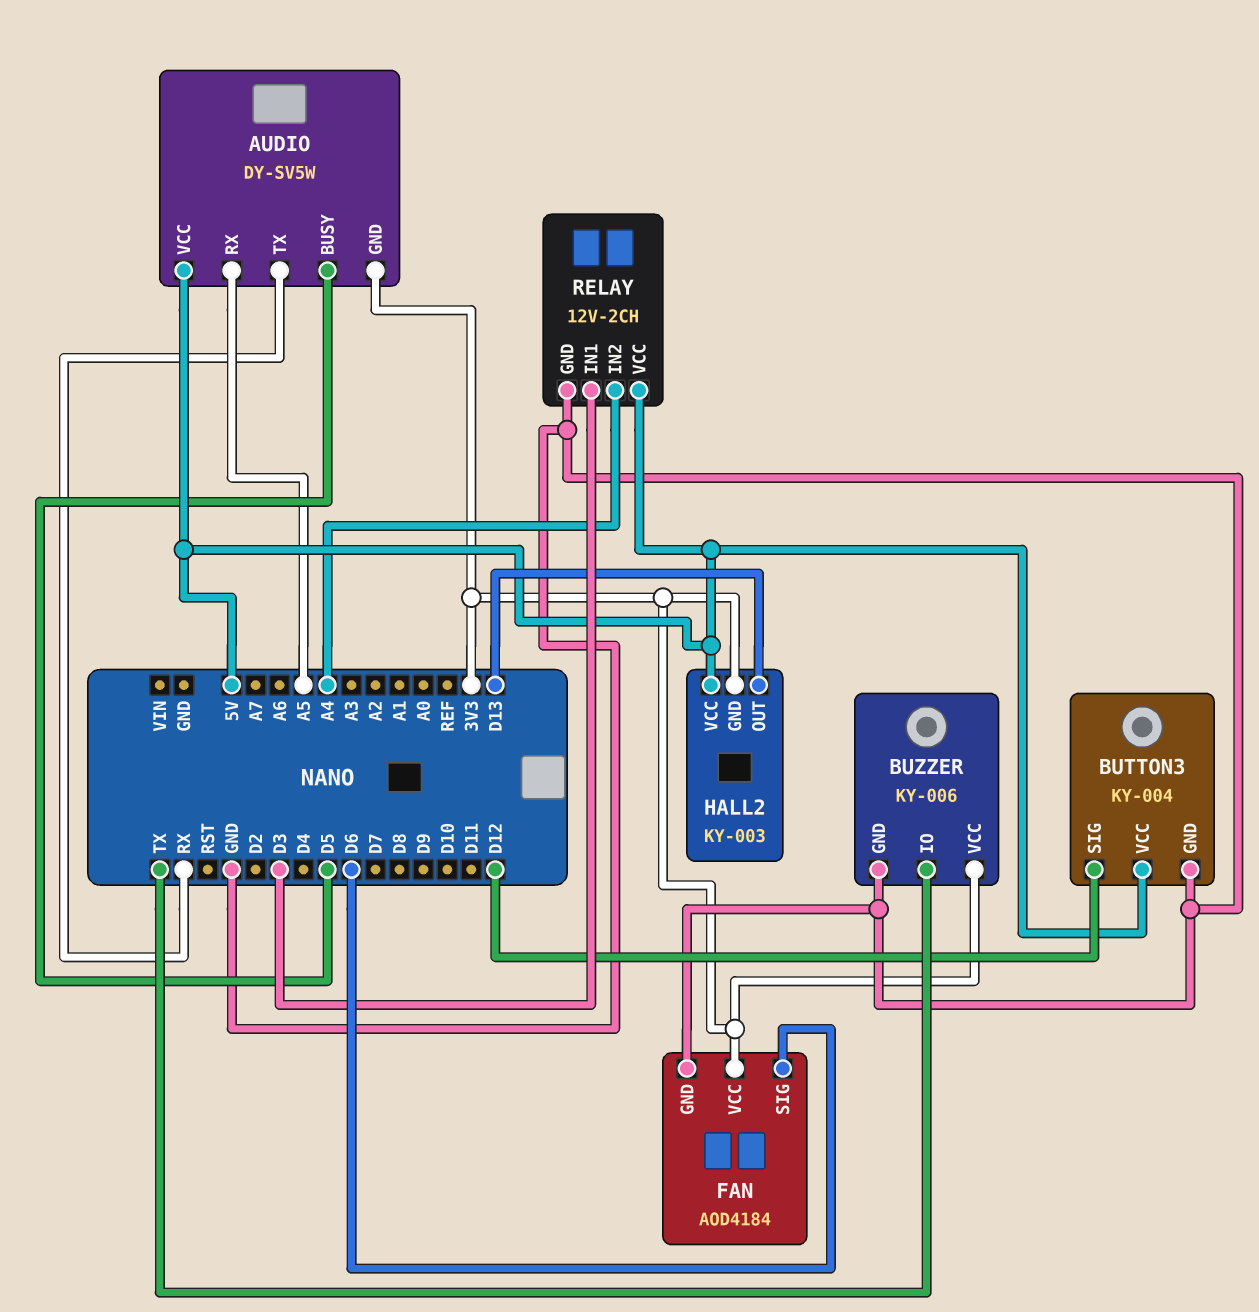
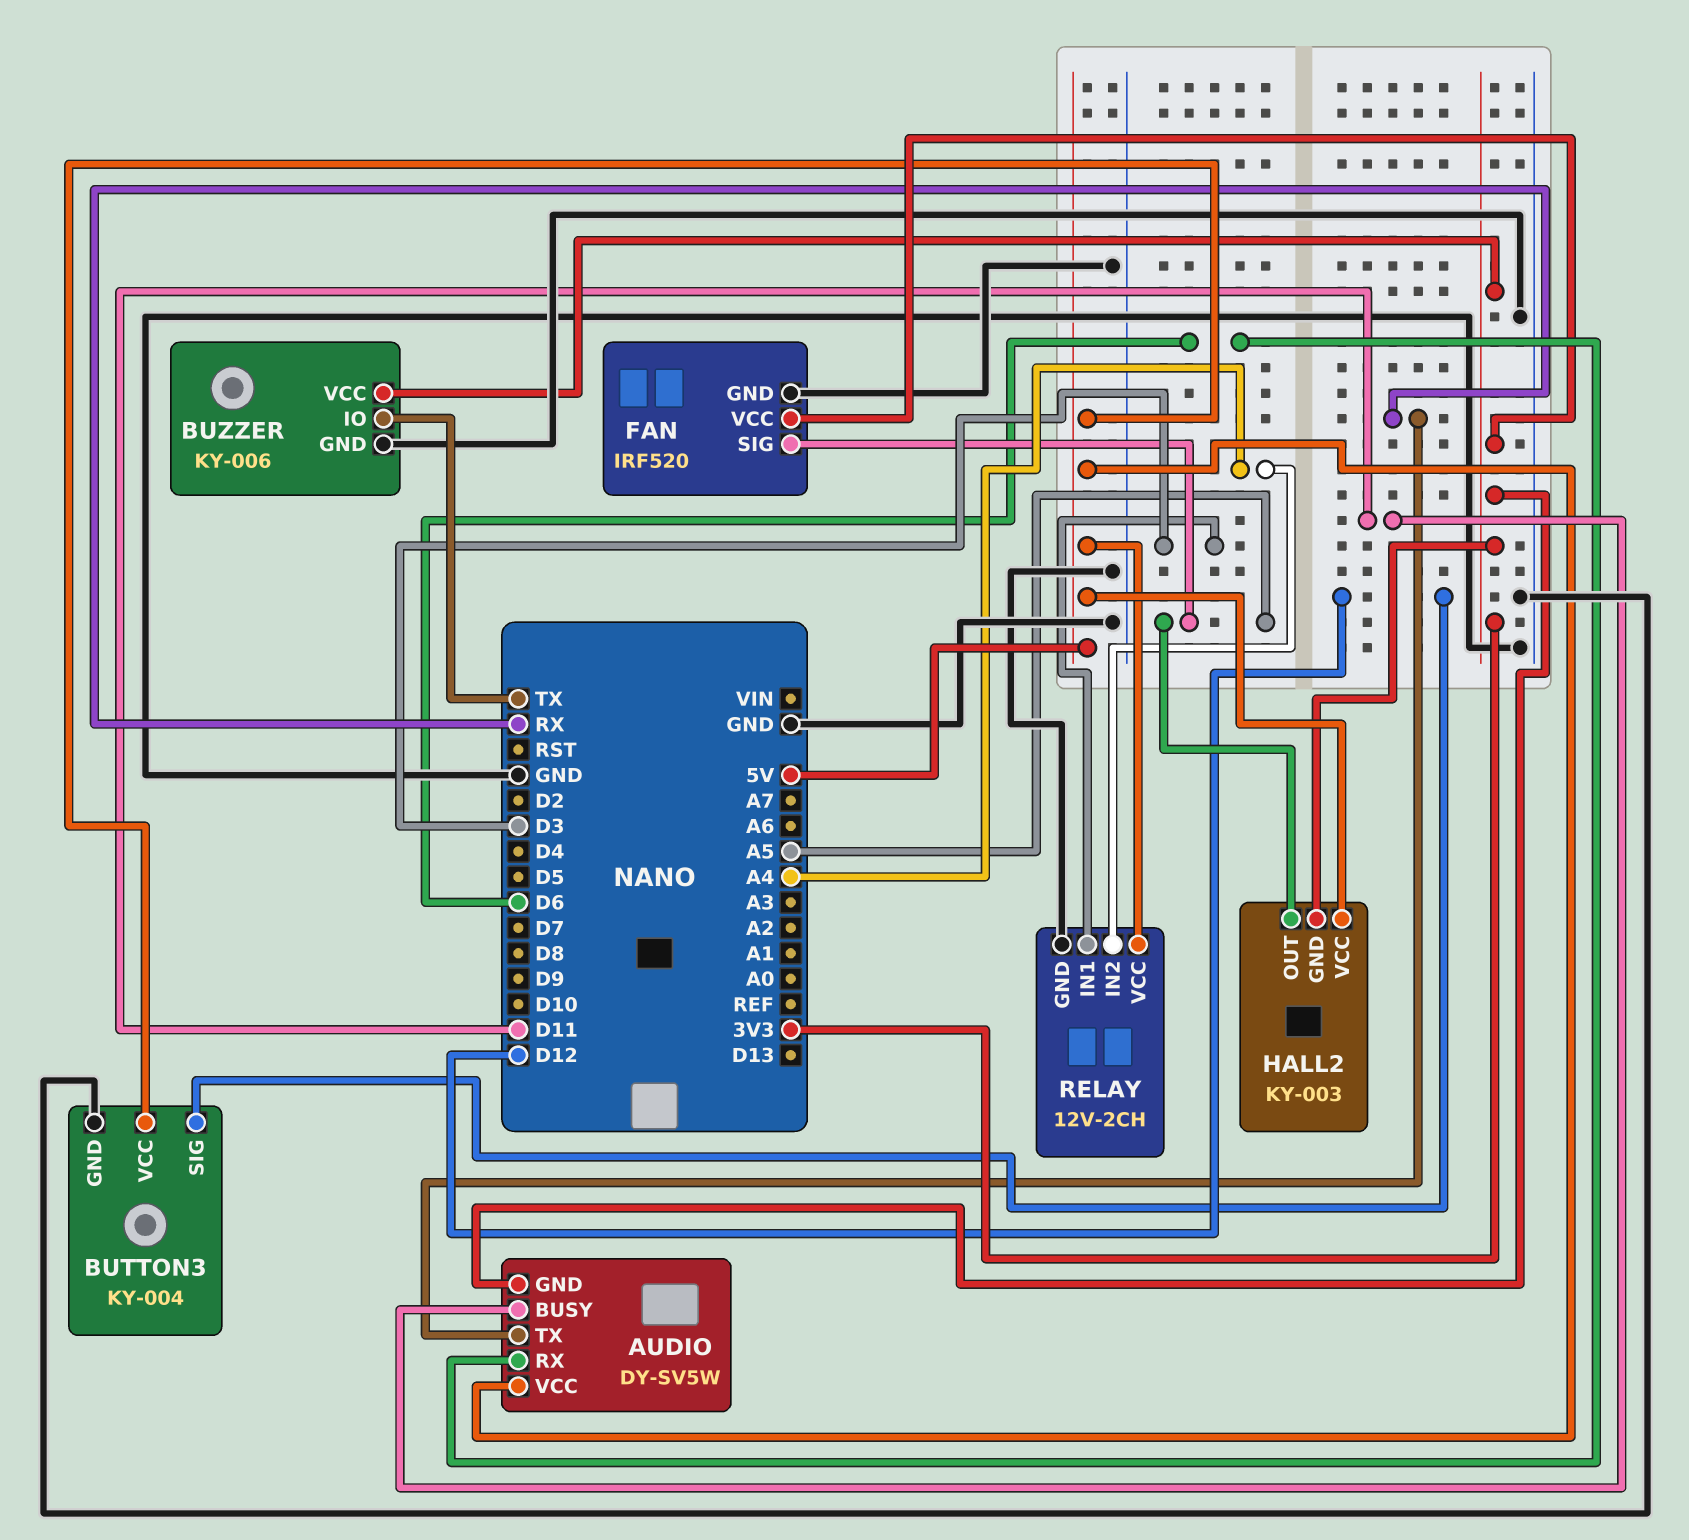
AUDIO pin BUSY: D5 -> D11
AUDIO pin RX: A5 -> D6
FAN: AOD4184 -> IRF520
FAN pin SIG: D6 -> A5
HALL2 pin OUT: D13 -> A5

